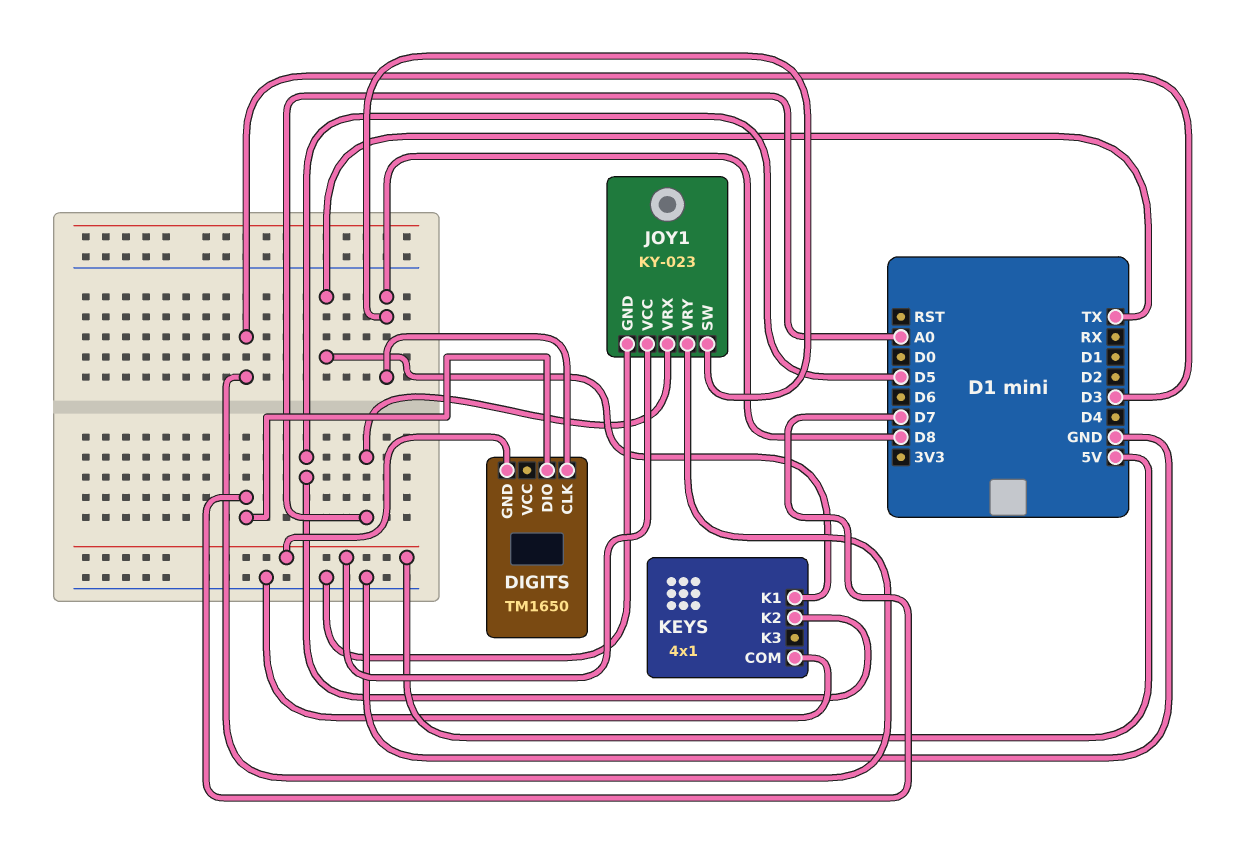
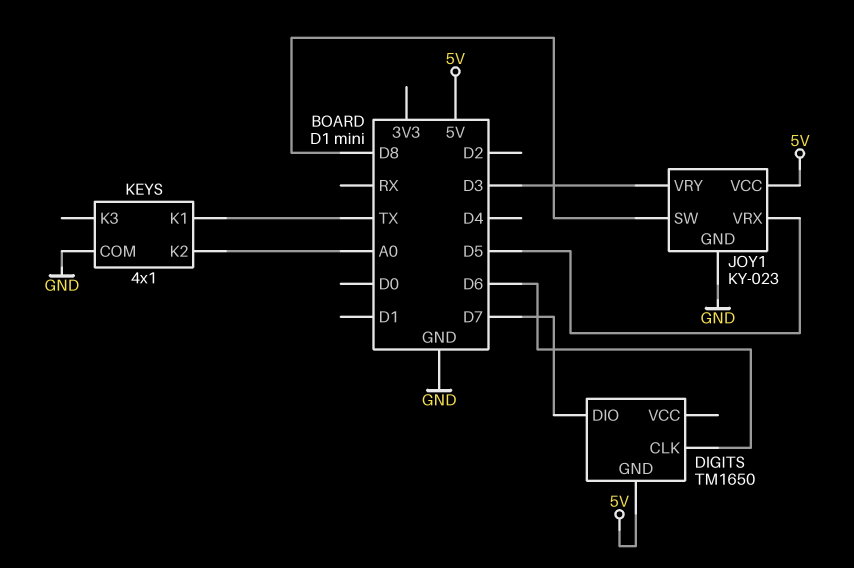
DIGITS pin CLK: D8 -> D6
JOY1 pin VRX: A0 -> D5
KEYS pin K2: D5 -> A0

